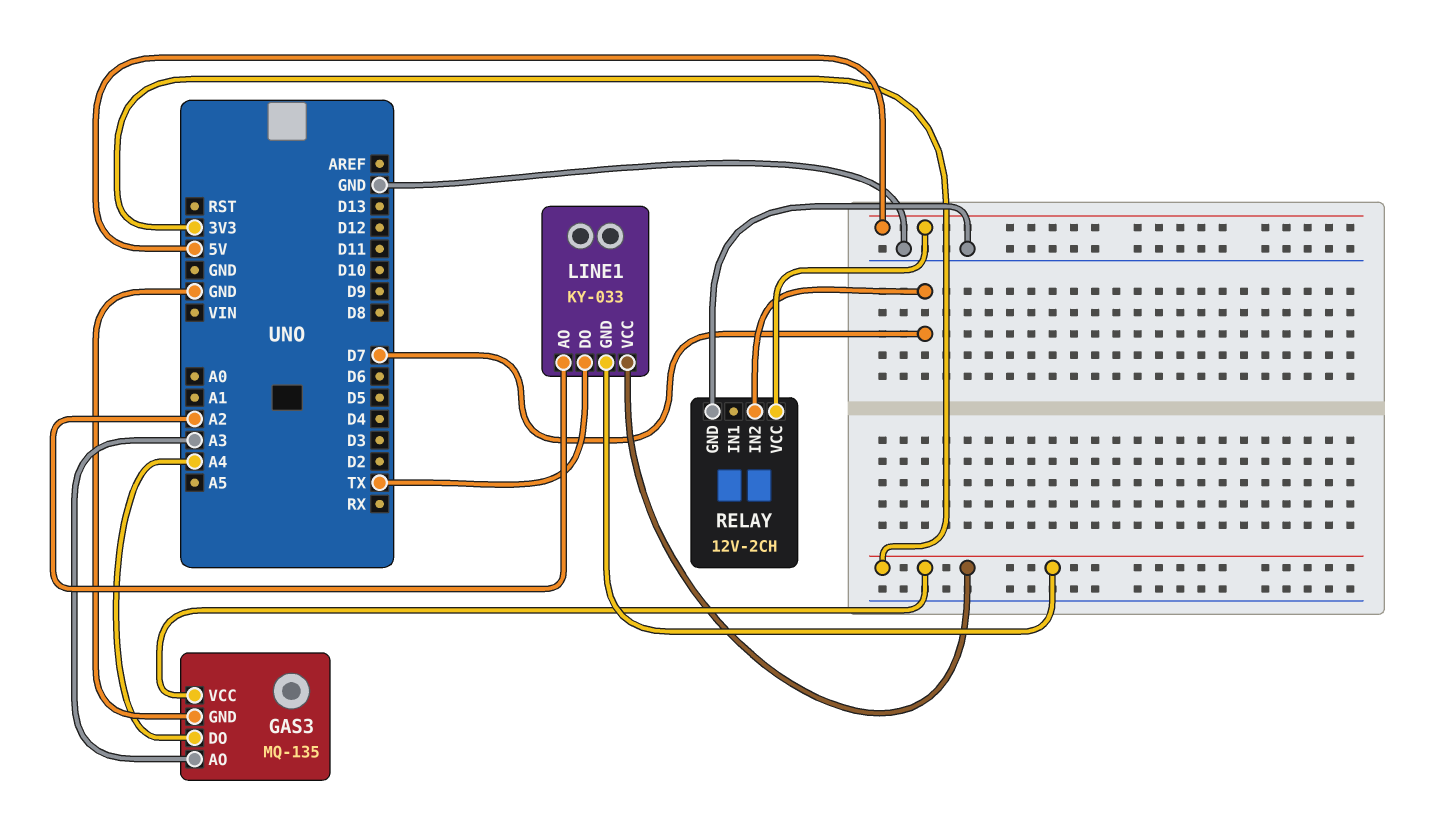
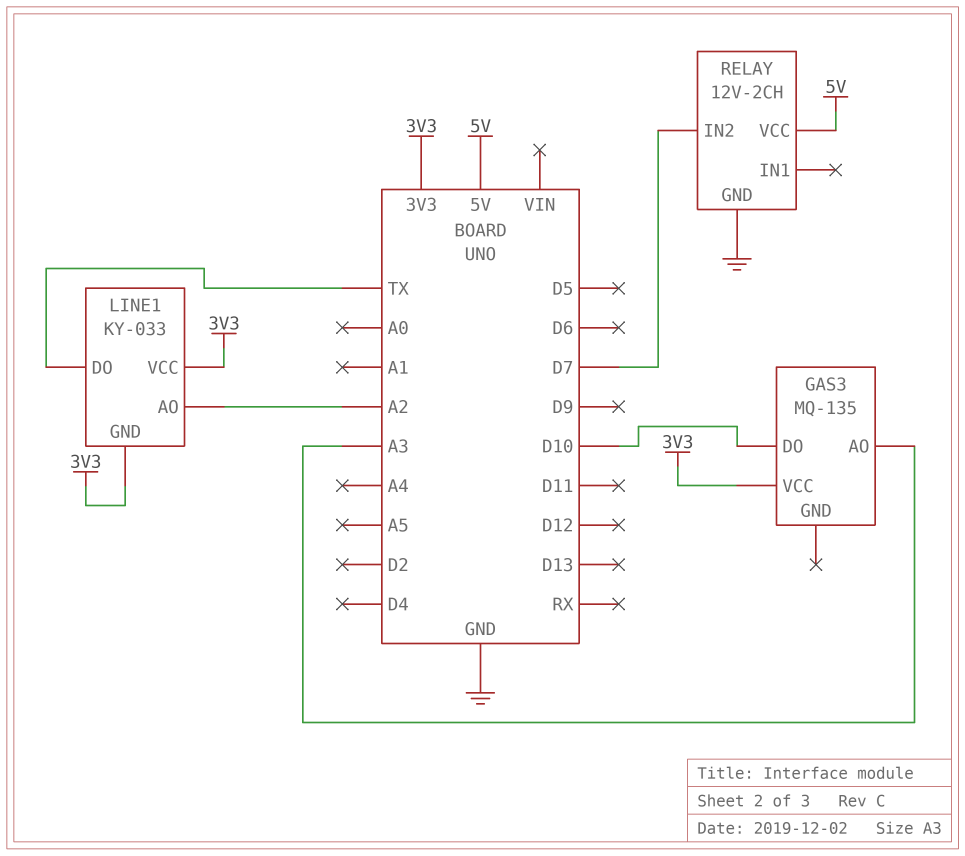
GAS3 pin DO: A4 -> D10
GAS3 pin GND: GND -> none

